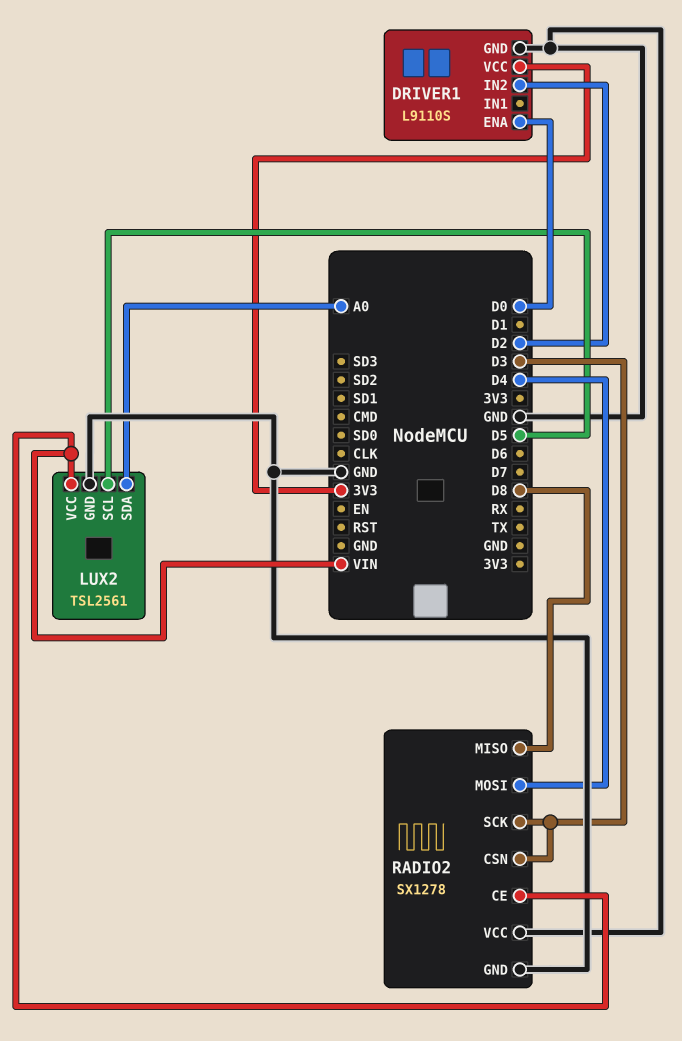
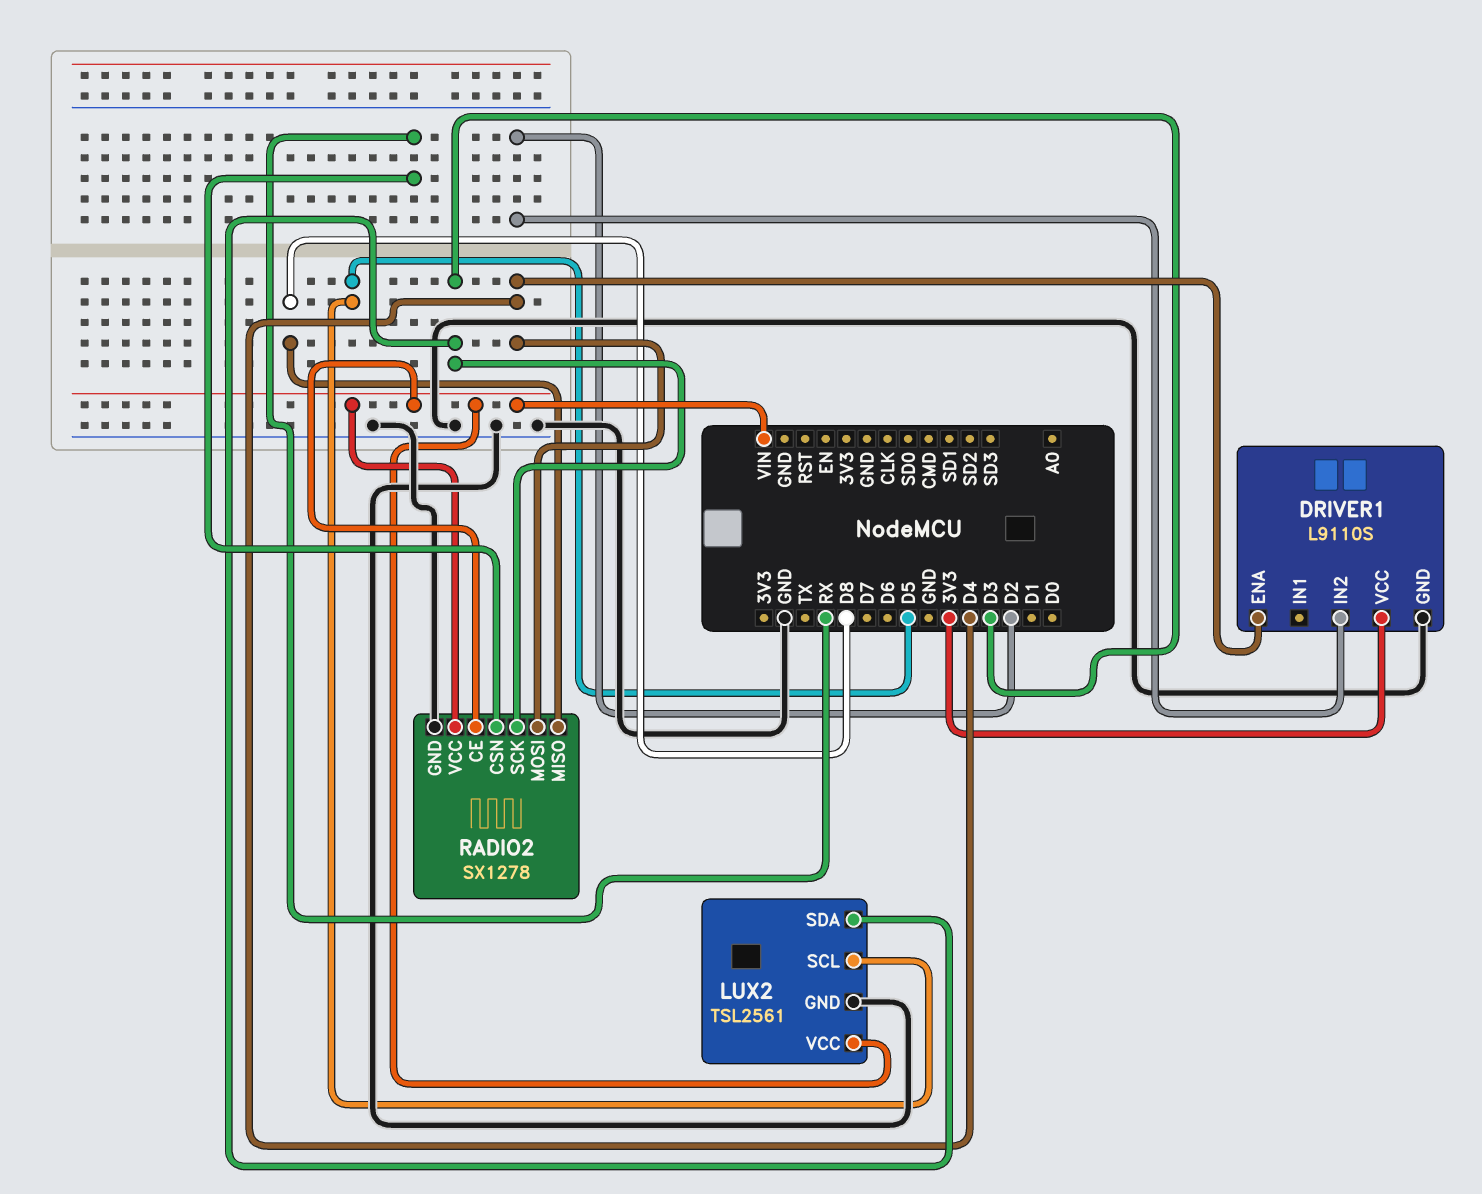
DRIVER1 pin ENA: D0 -> D4
LUX2 pin SDA: A0 -> D3
RADIO2 pin CSN: D3 -> RX
RADIO2 pin VCC: GND -> VIN

